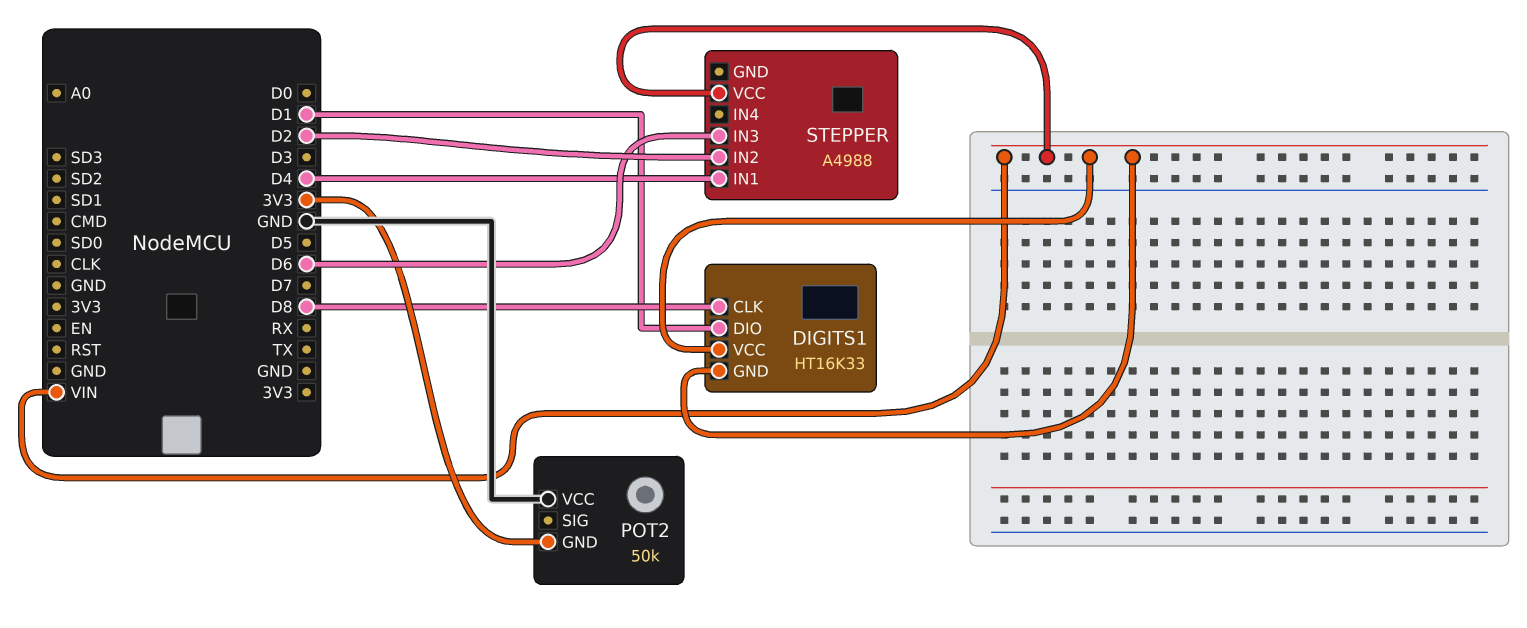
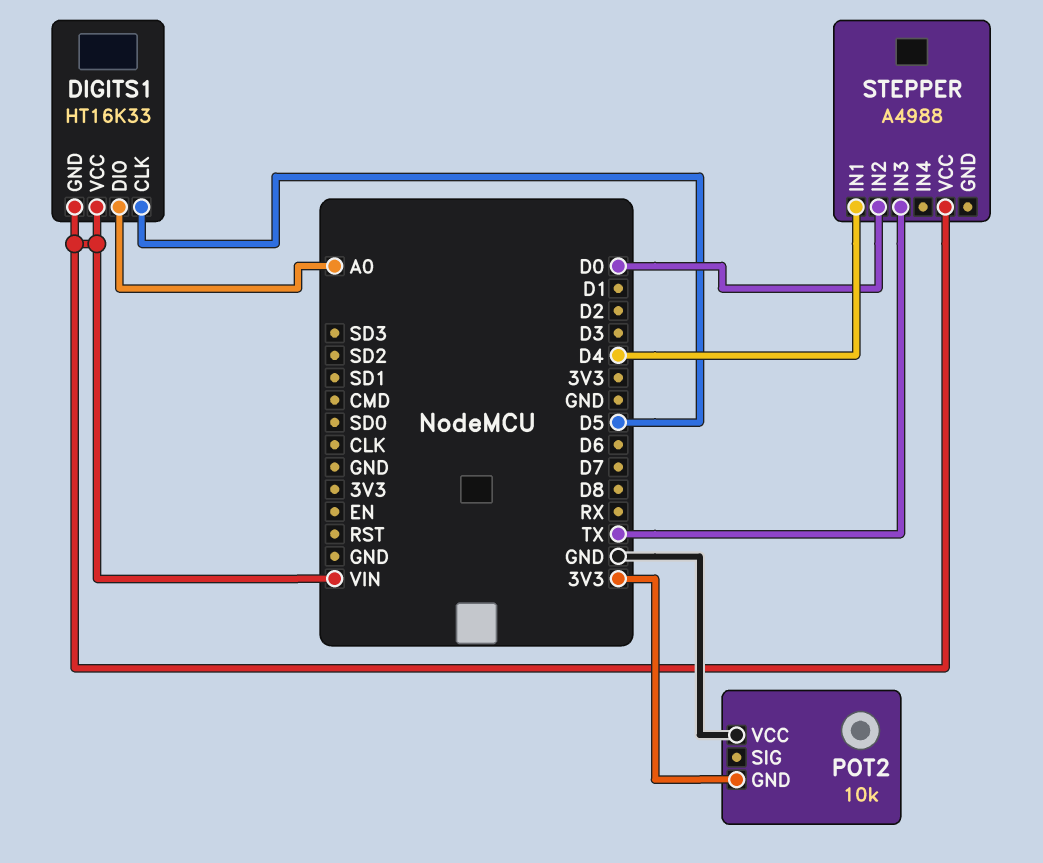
DIGITS1 pin CLK: D8 -> D5
DIGITS1 pin DIO: D1 -> A0
POT2: 50k -> 10k
STEPPER pin IN2: D2 -> D0
STEPPER pin IN3: D6 -> TX

